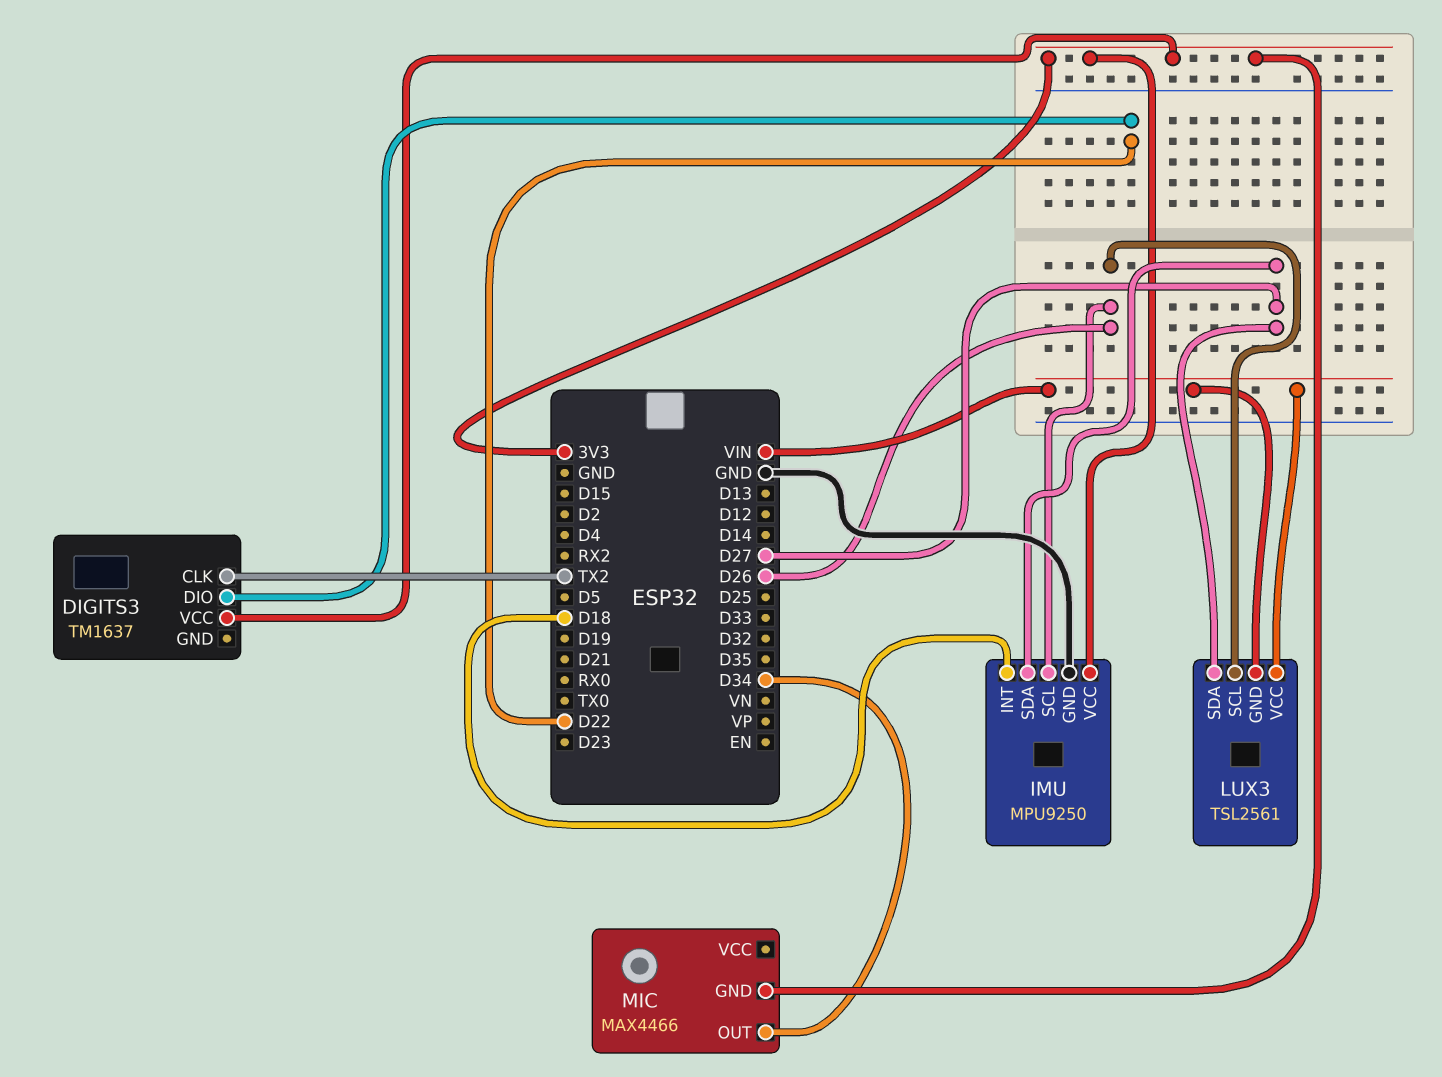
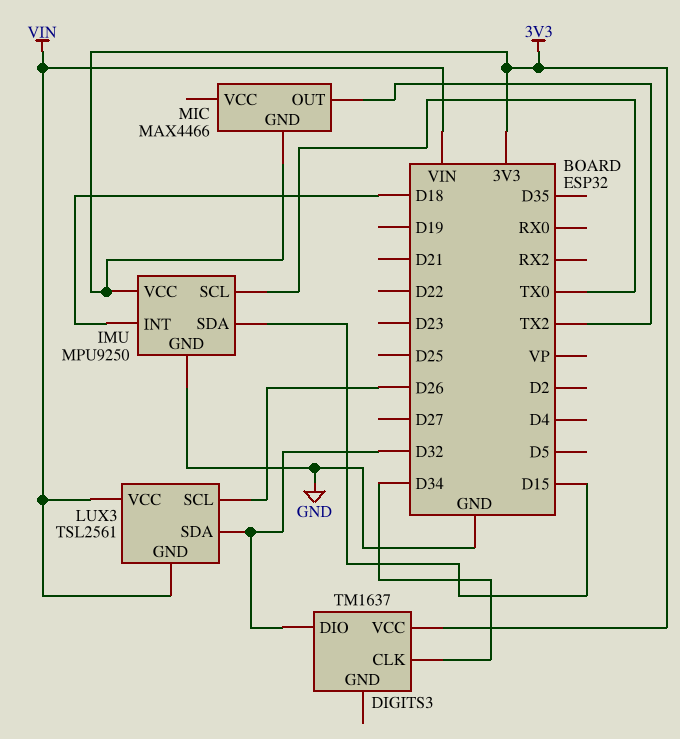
DIGITS3 pin CLK: TX2 -> D34
DIGITS3 pin DIO: D22 -> D32
IMU pin SCL: D26 -> TX0
IMU pin SDA: D27 -> D15
LUX3 pin SDA: D27 -> D32
MIC pin OUT: D34 -> TX2

